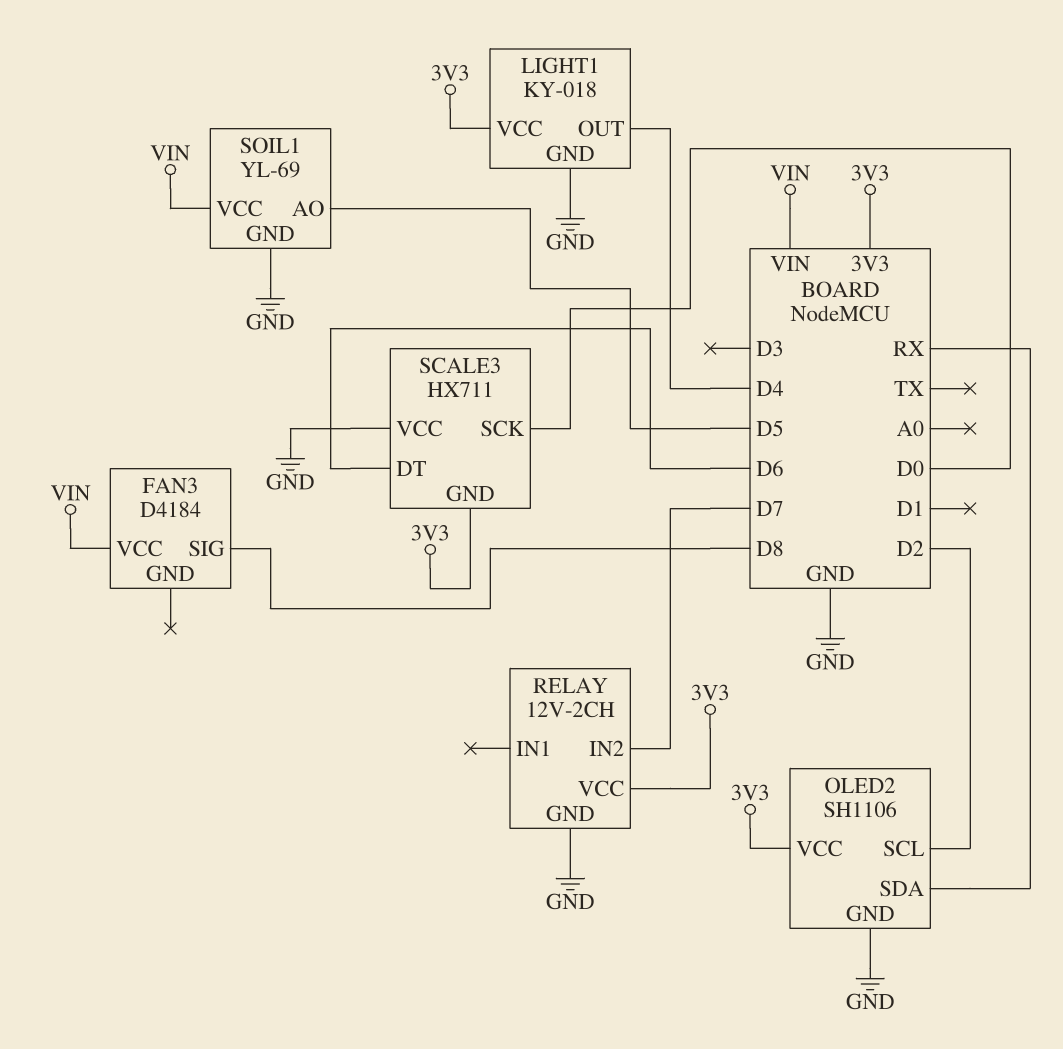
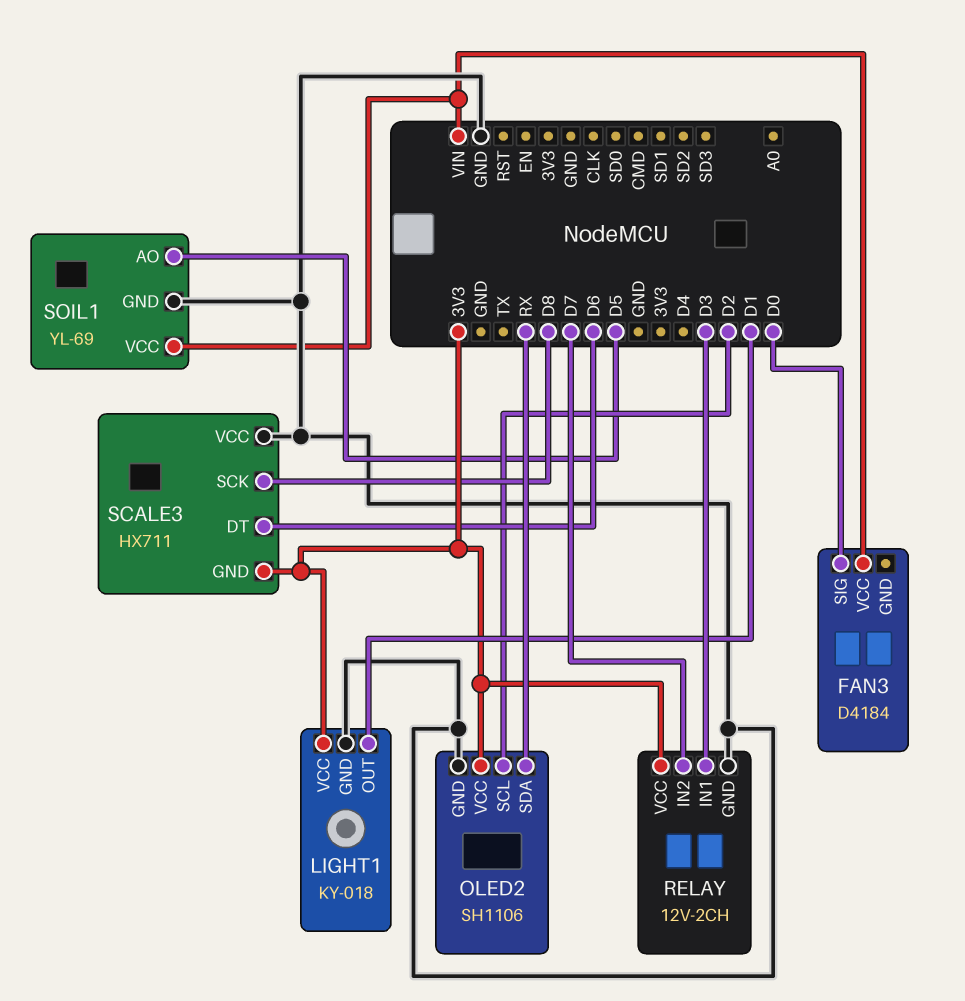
FAN3 pin SIG: D8 -> D0
LIGHT1 pin OUT: D4 -> D1
RELAY pin IN1: none -> D3
SCALE3 pin SCK: D0 -> D8

